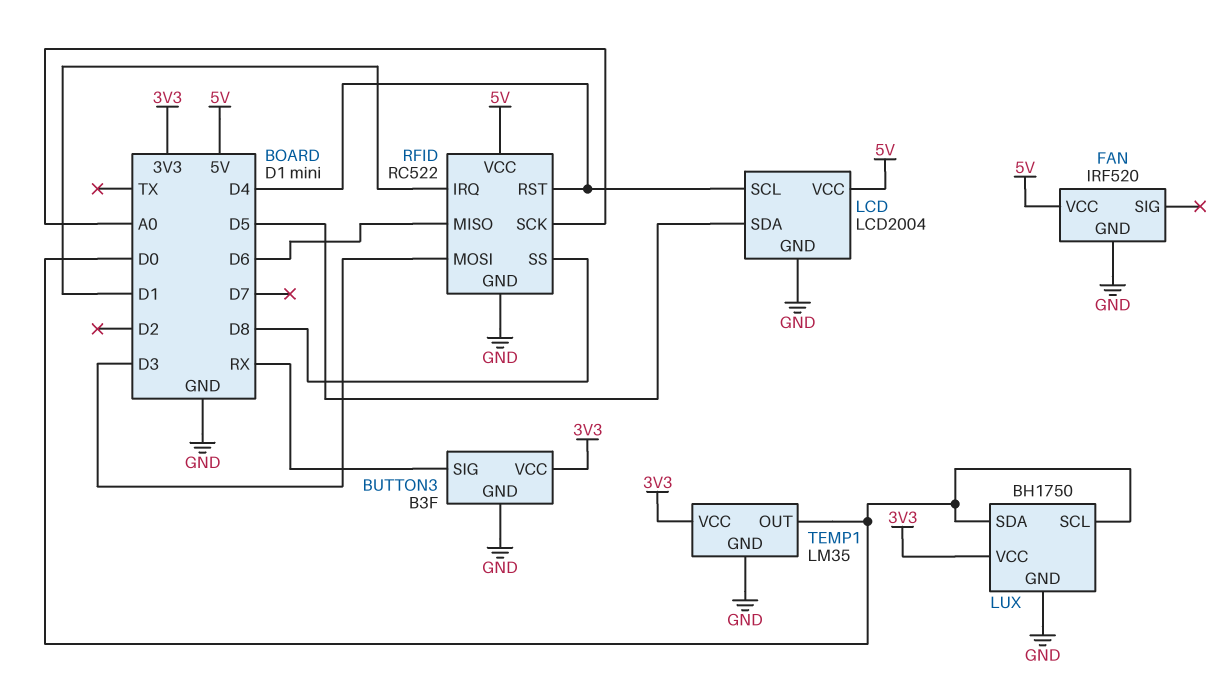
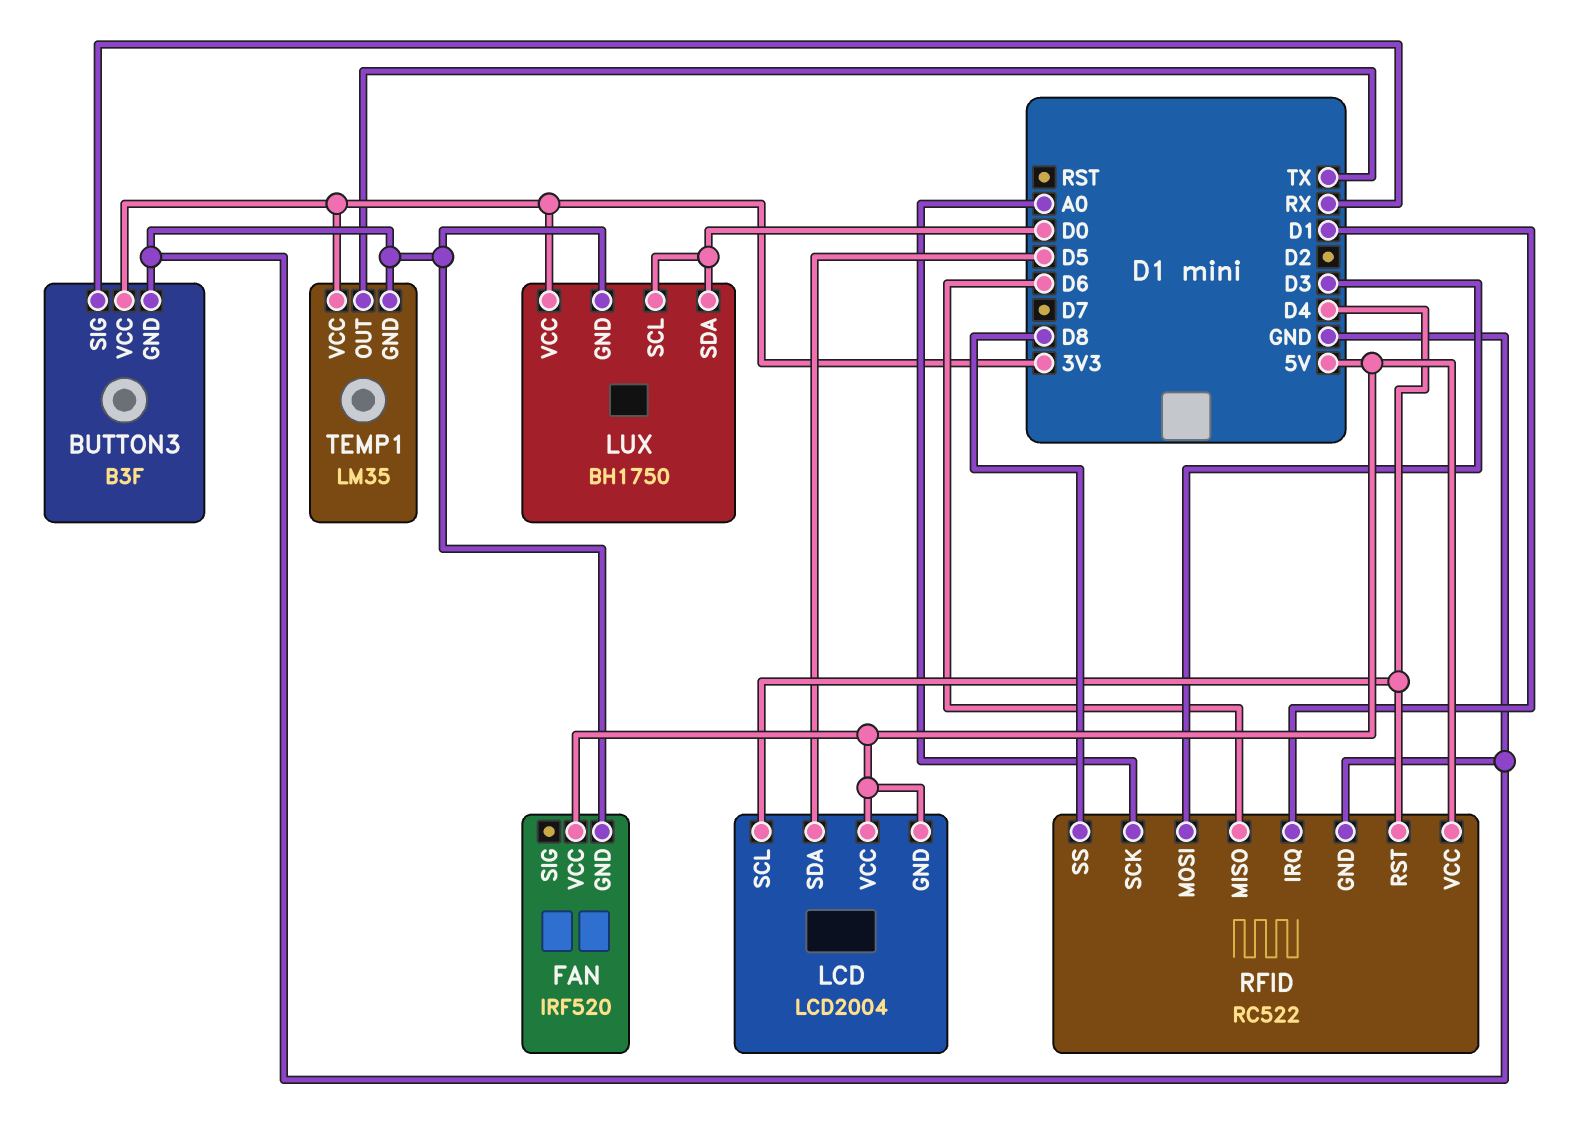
LCD pin GND: GND -> 5V
TEMP1 pin OUT: D0 -> TX

